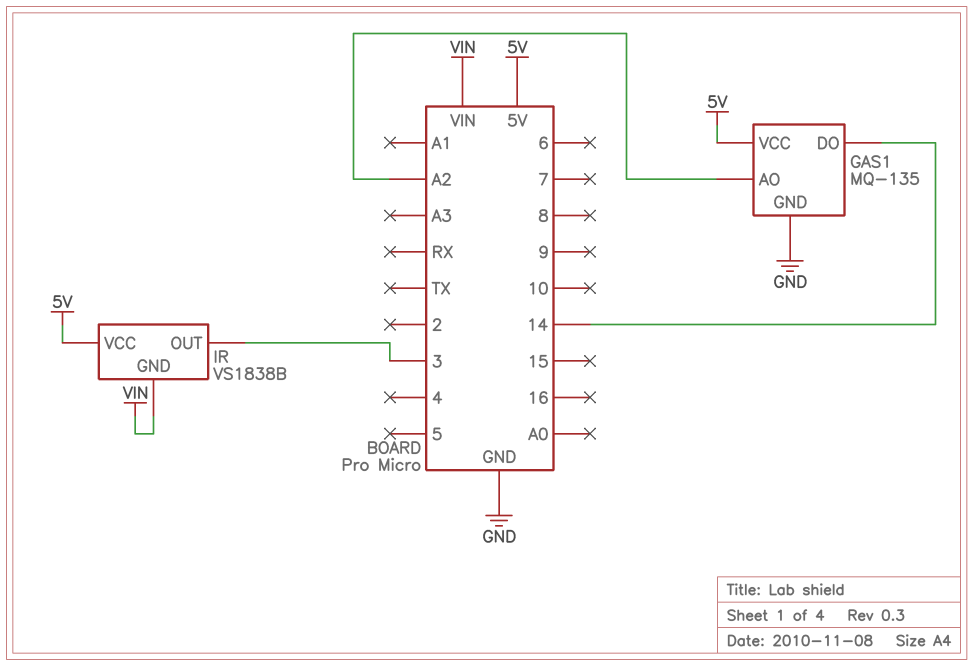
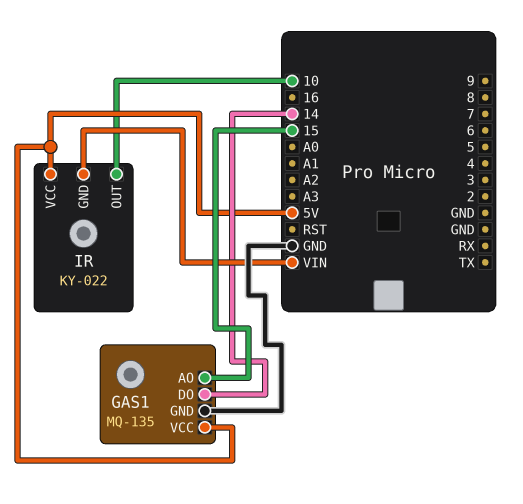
GAS1 pin AO: A2 -> 15
IR: VS1838B -> KY-022
IR pin OUT: 3 -> 10

